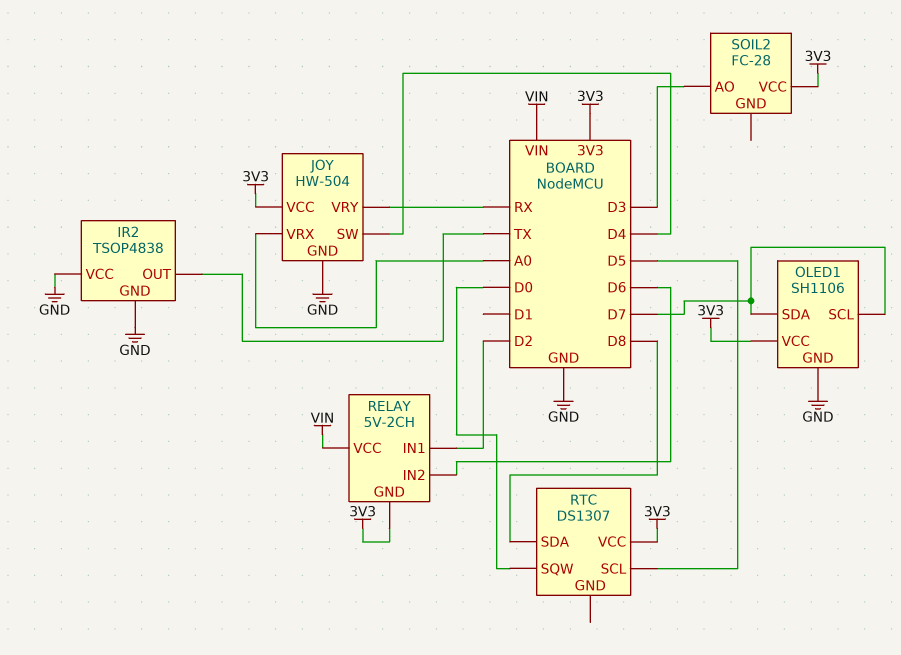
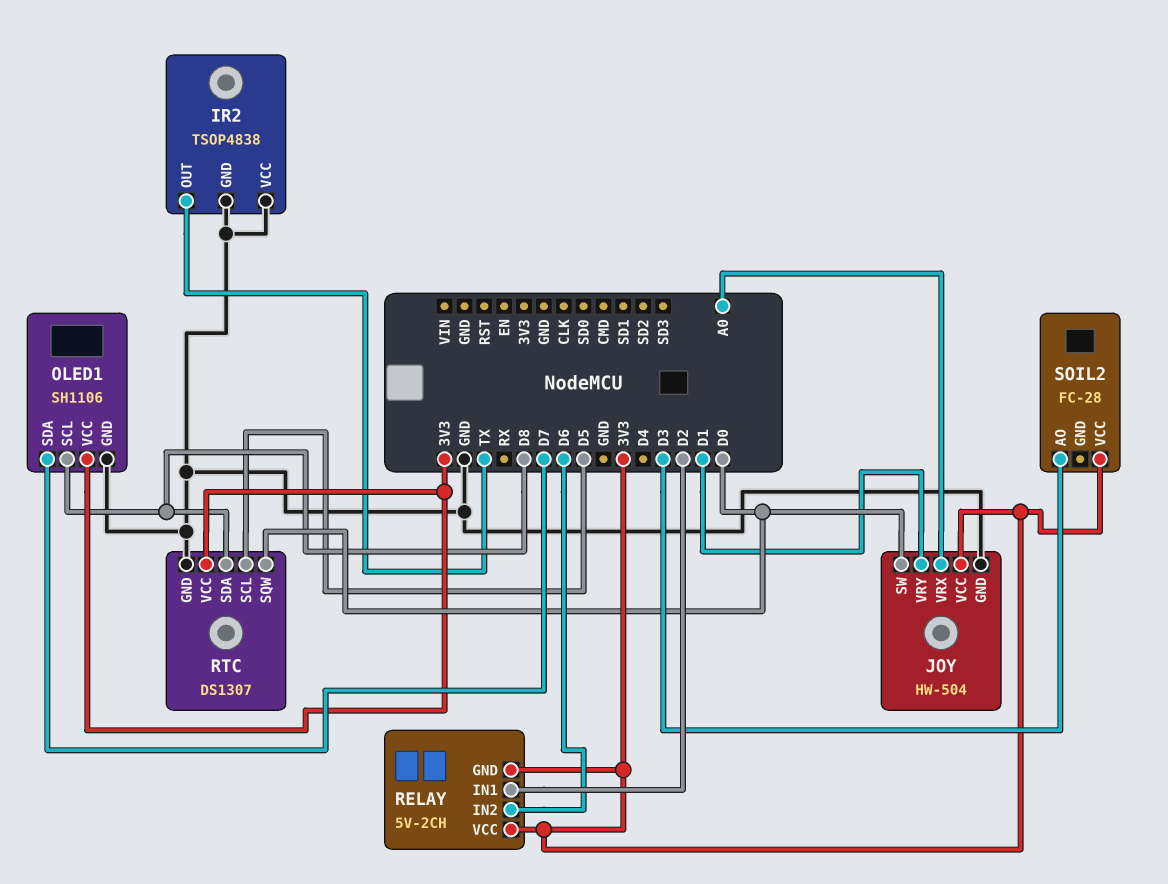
JOY pin SW: D4 -> D0
JOY pin VRY: RX -> D1
OLED1 pin SCL: D7 -> D8
RELAY pin VCC: VIN -> 3V3
RTC pin GND: none -> GND

